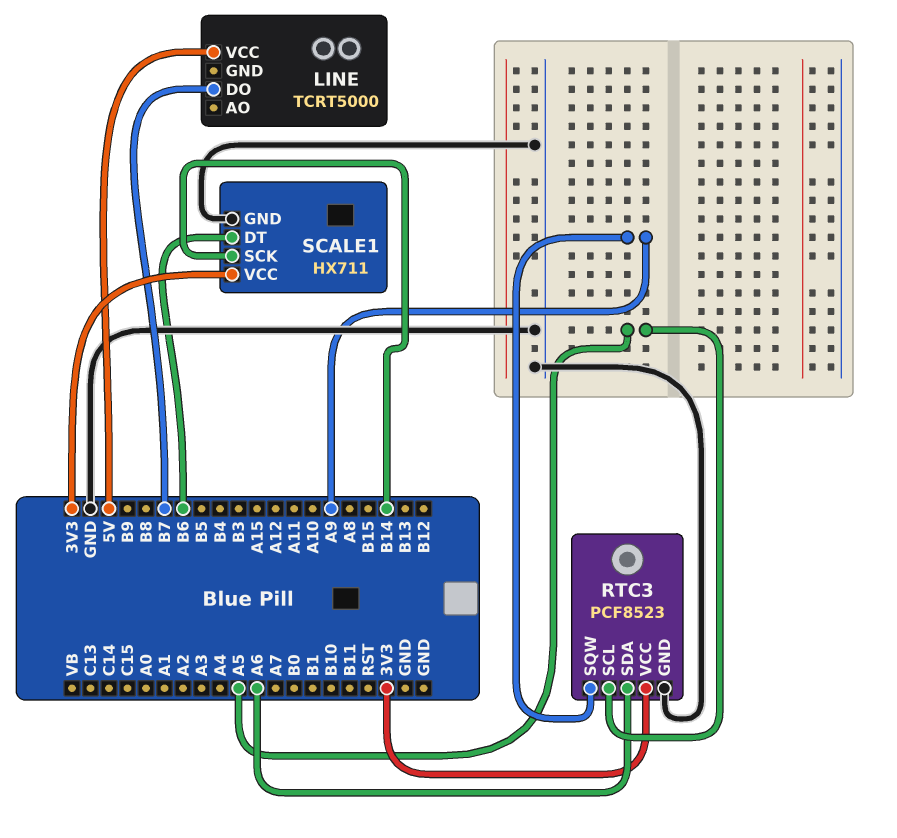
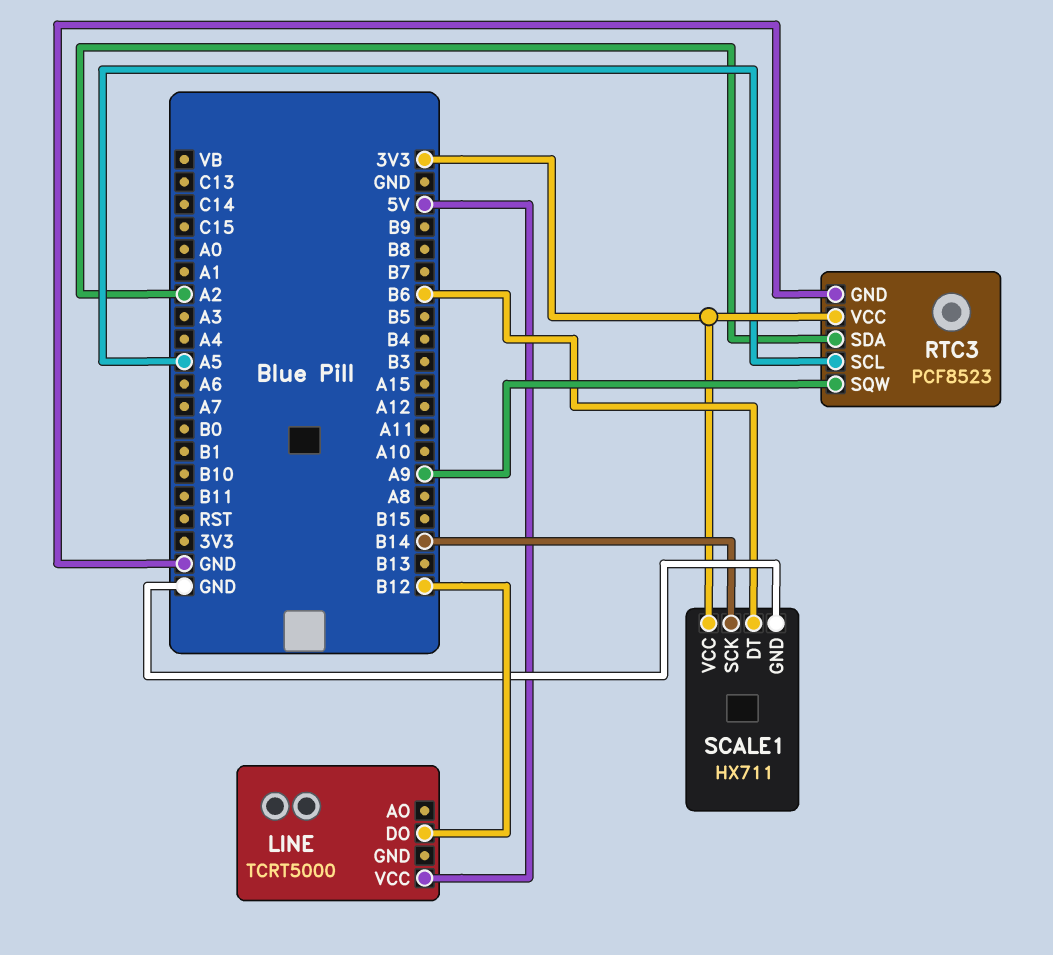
LINE pin DO: B7 -> B12
RTC3 pin SDA: A6 -> A2

